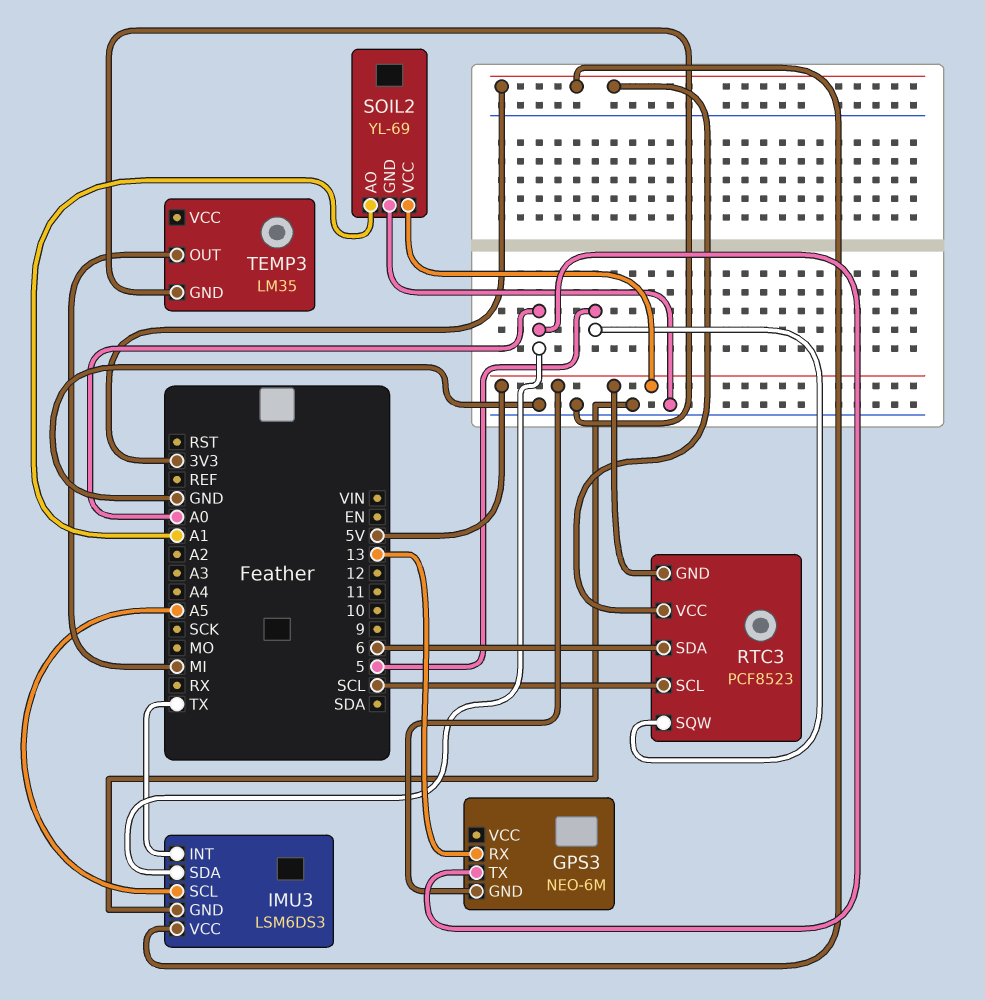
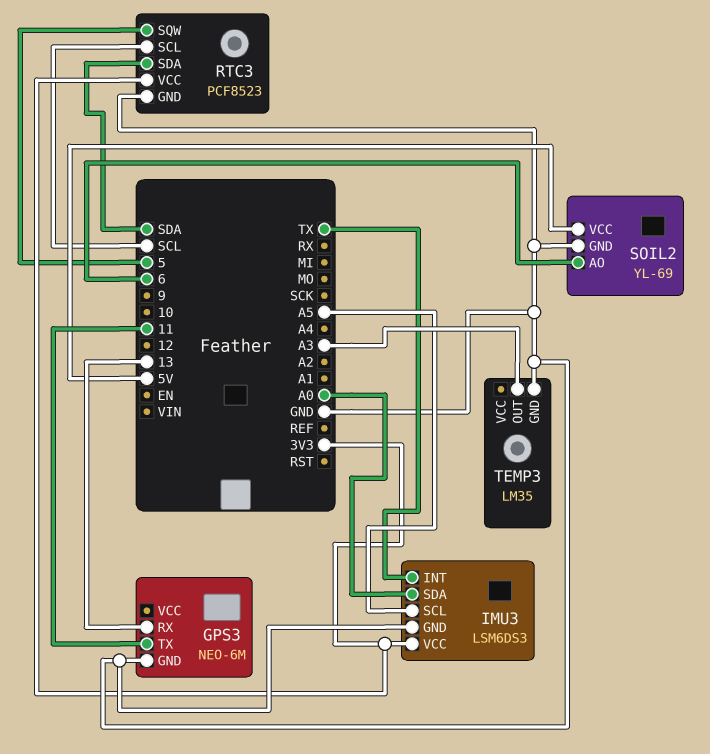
GPS3 pin GND: 5V -> GND
GPS3 pin TX: A0 -> 11
RTC3 pin GND: 5V -> GND
RTC3 pin SDA: 6 -> SDA
SOIL2 pin AO: A1 -> 6
TEMP3 pin OUT: MI -> A3

